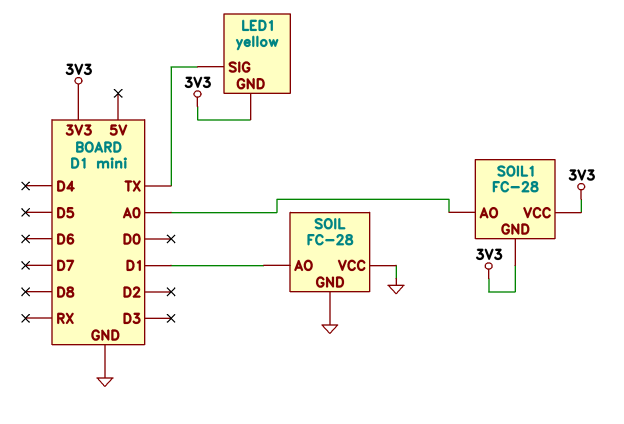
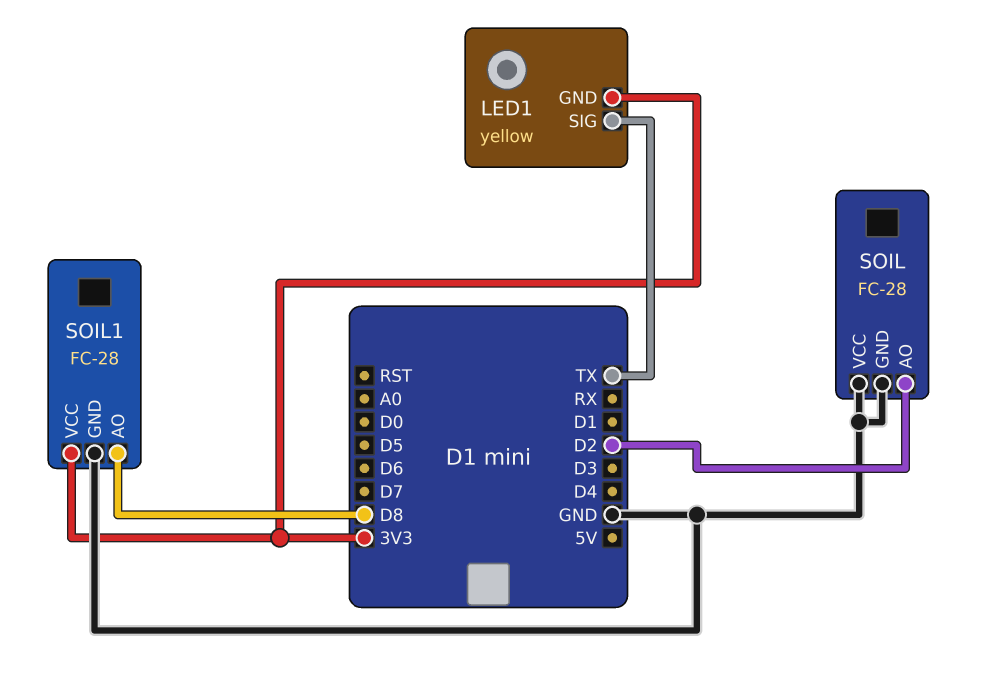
SOIL pin AO: D1 -> D2
SOIL1 pin AO: A0 -> D8
SOIL1 pin GND: 3V3 -> GND

